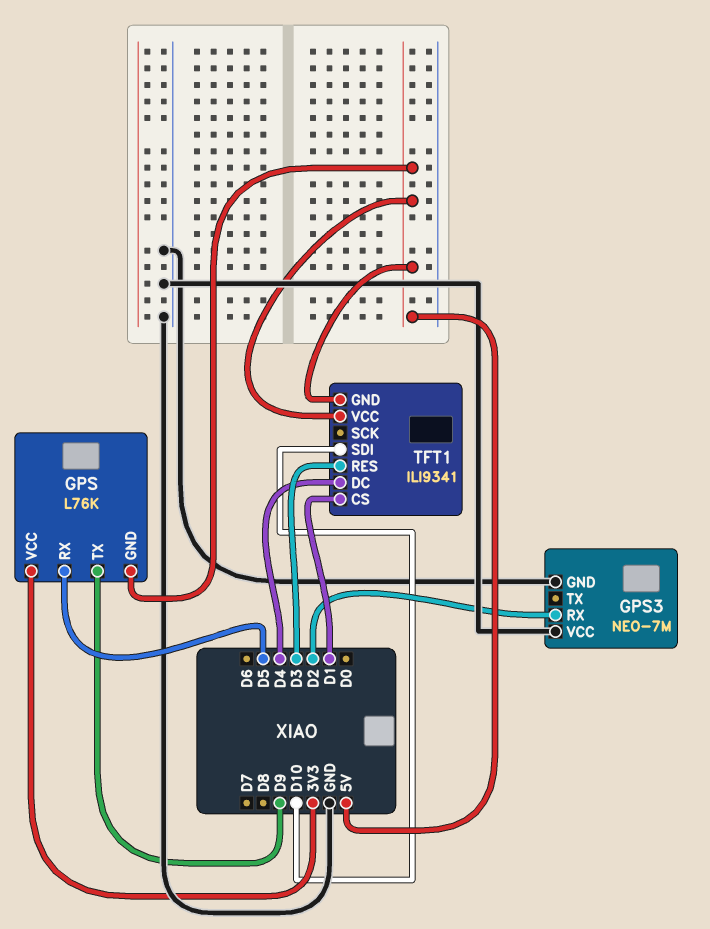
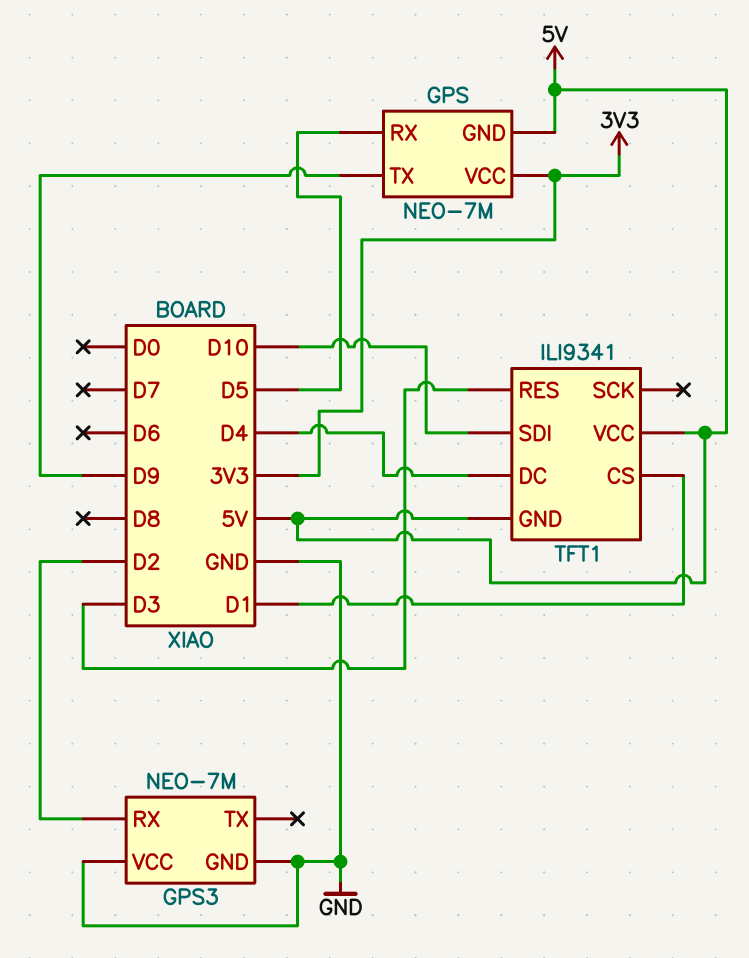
GPS: L76K -> NEO-7M

